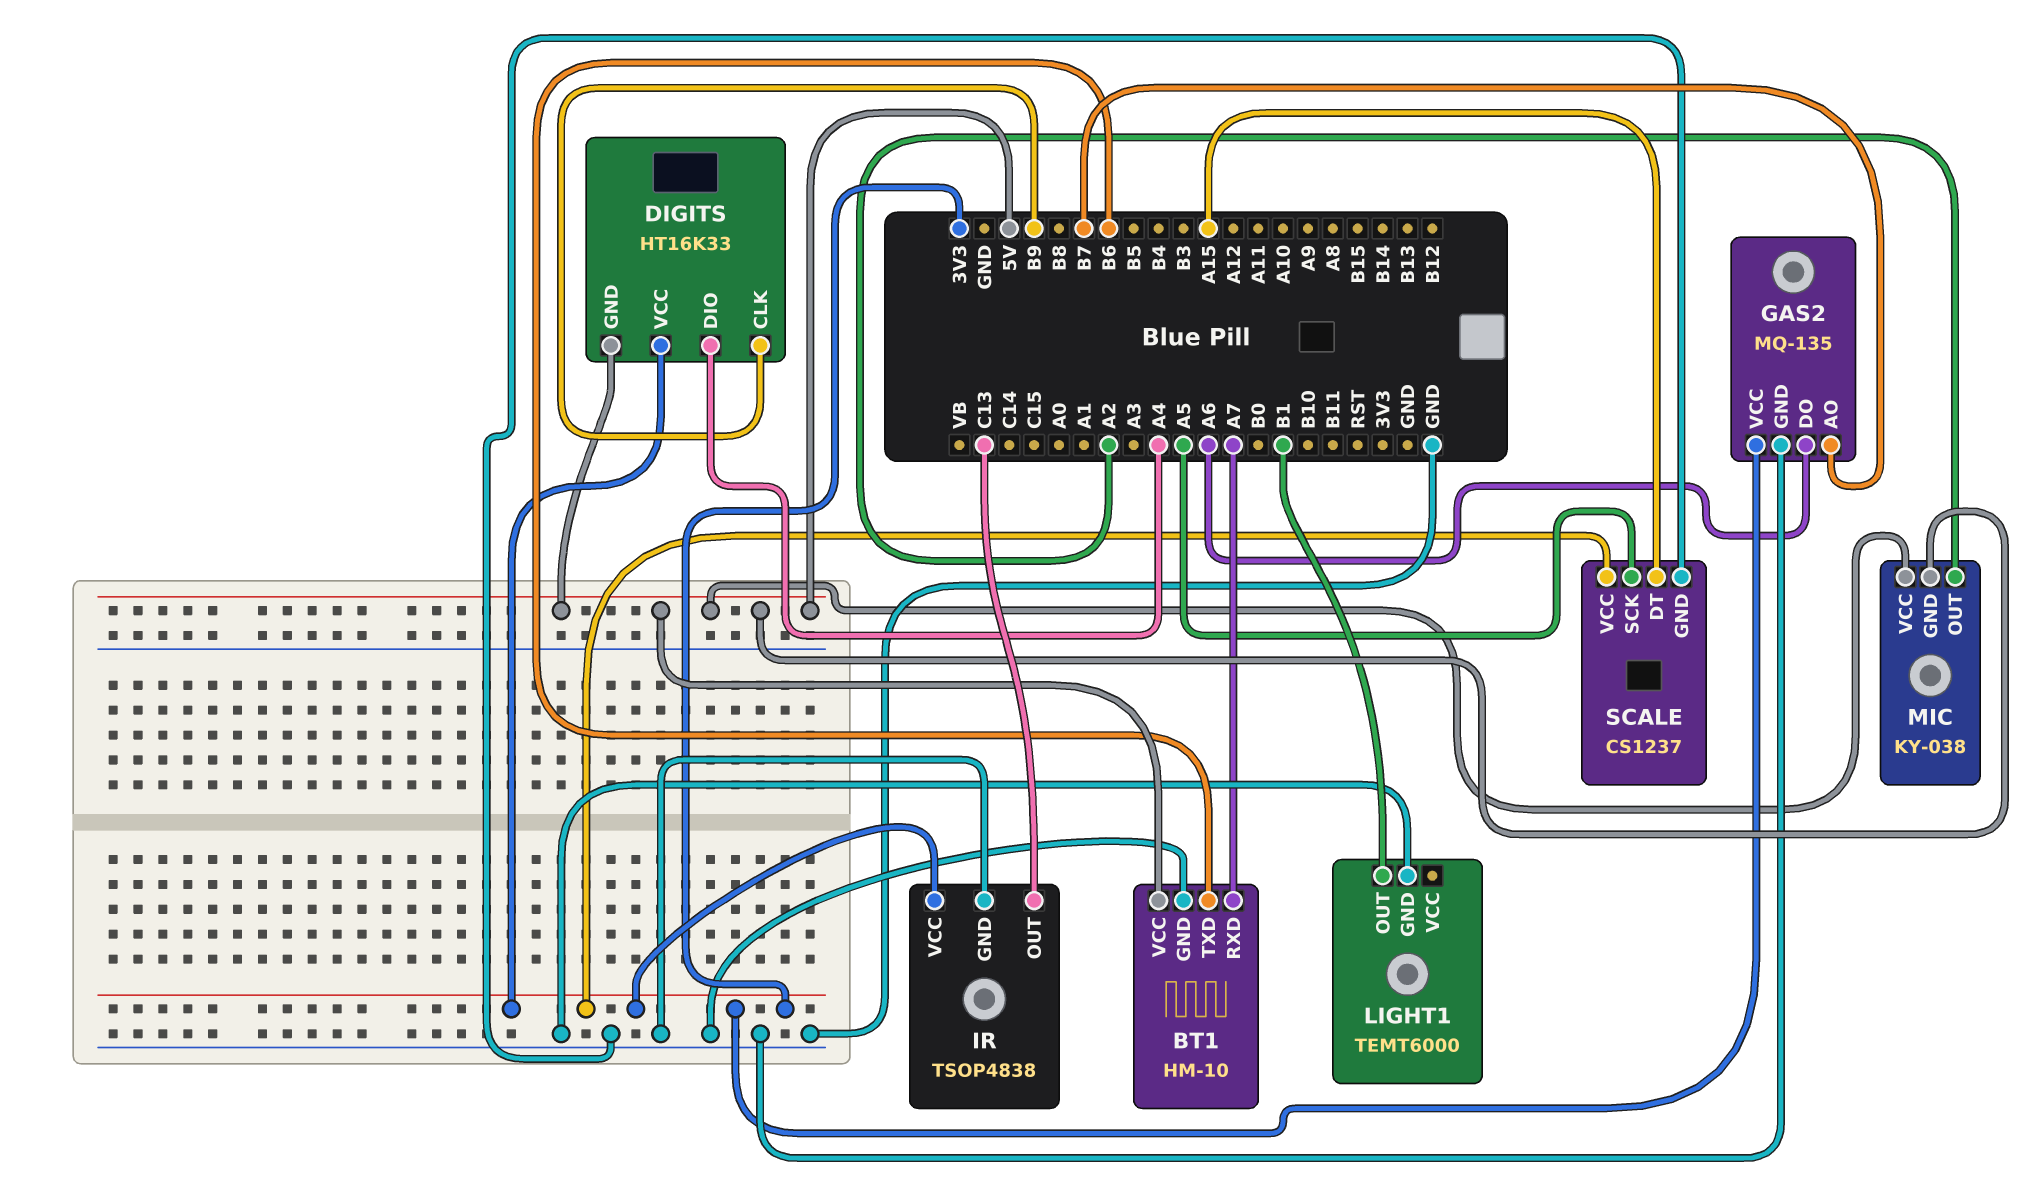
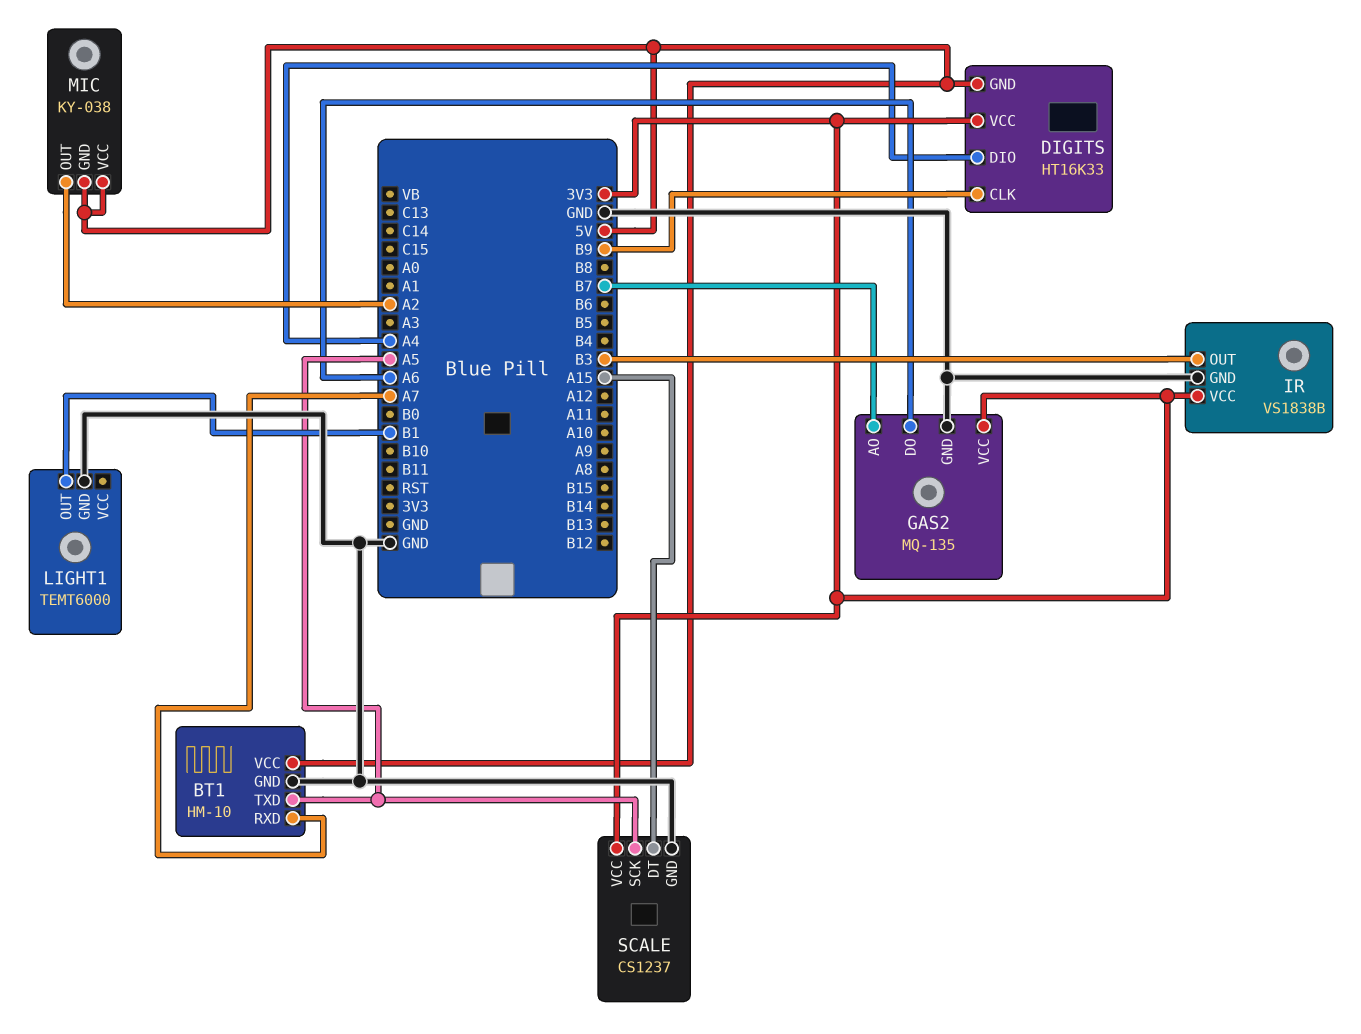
BT1 pin TXD: B6 -> A5
IR: TSOP4838 -> VS1838B
IR pin OUT: C13 -> B3

